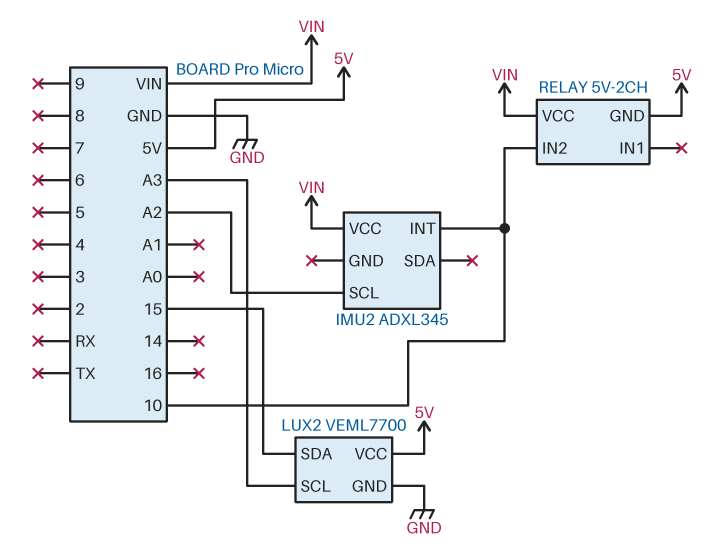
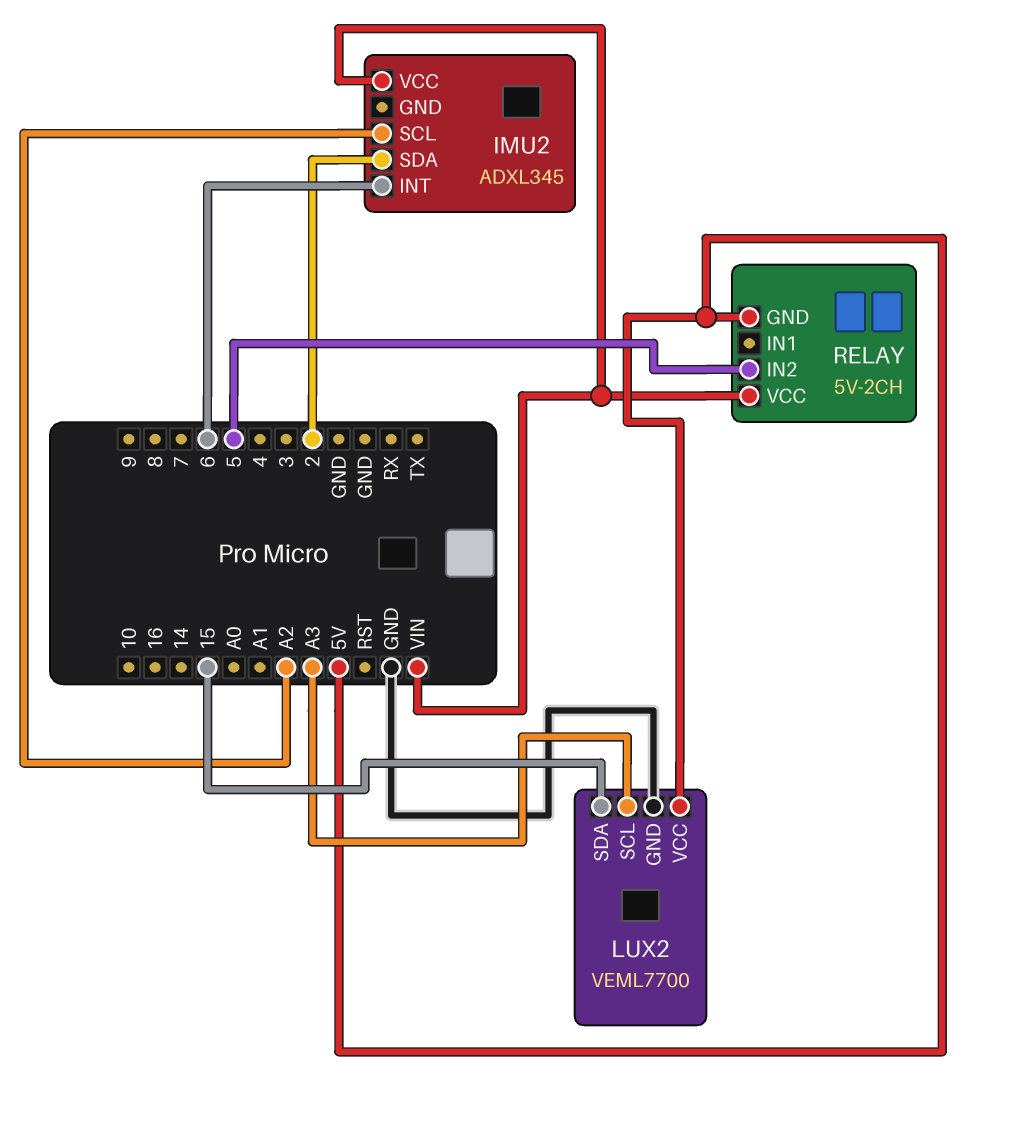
IMU2 pin INT: 10 -> 6
IMU2 pin SDA: none -> 2
RELAY pin IN2: 10 -> 5

